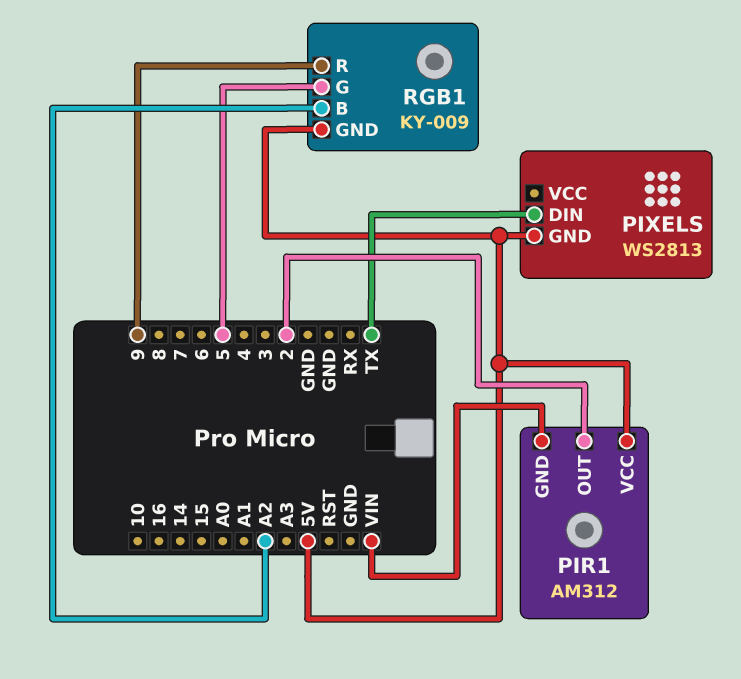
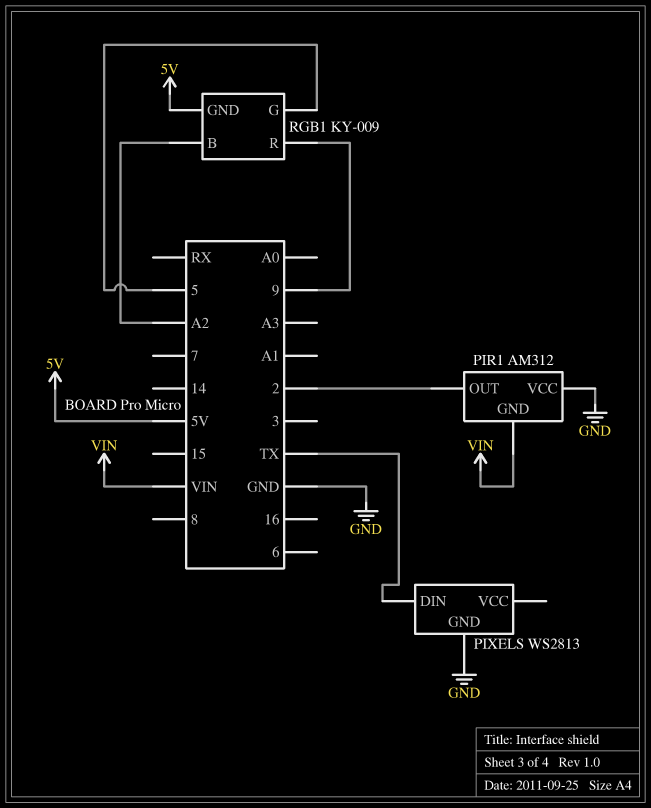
PIR1 pin VCC: 5V -> GND
PIXELS pin GND: 5V -> GND

